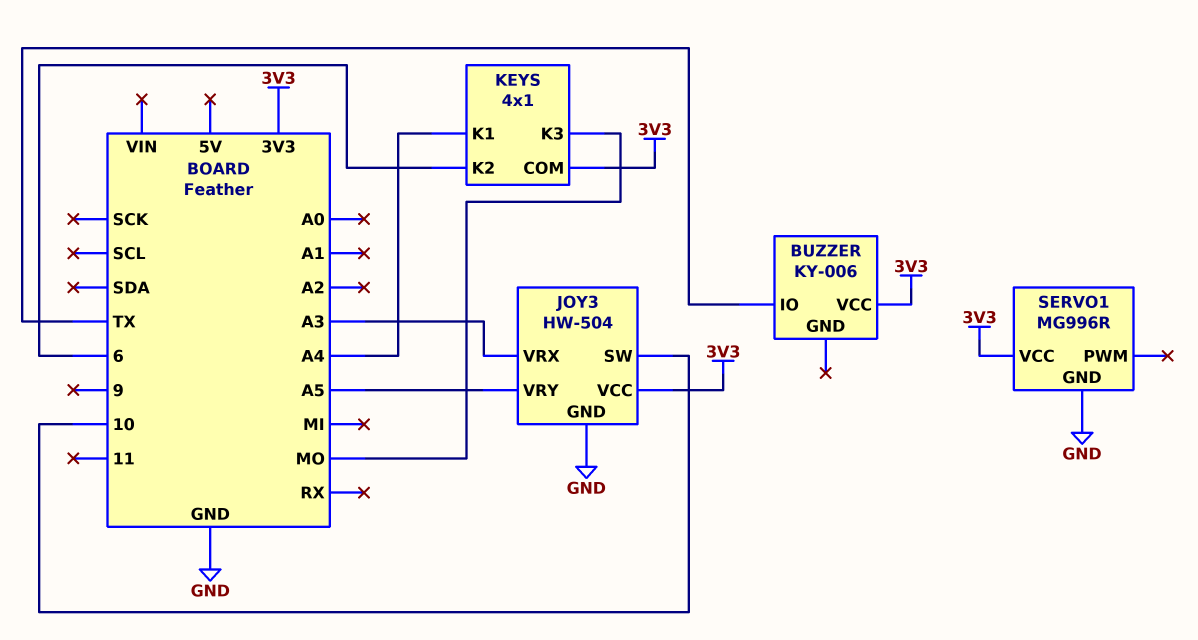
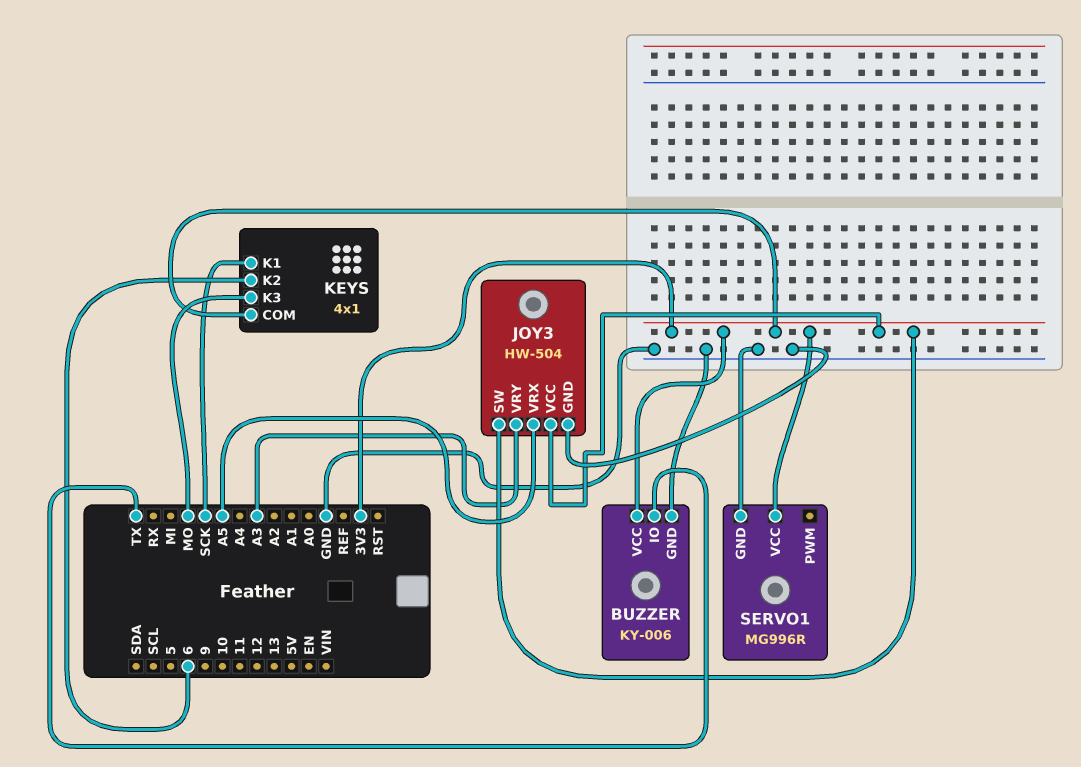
BUZZER pin GND: none -> GND
JOY3 pin SW: 10 -> 3V3
JOY3 pin VRX: A3 -> A5
JOY3 pin VRY: A5 -> A3
KEYS pin K1: A4 -> SCK

